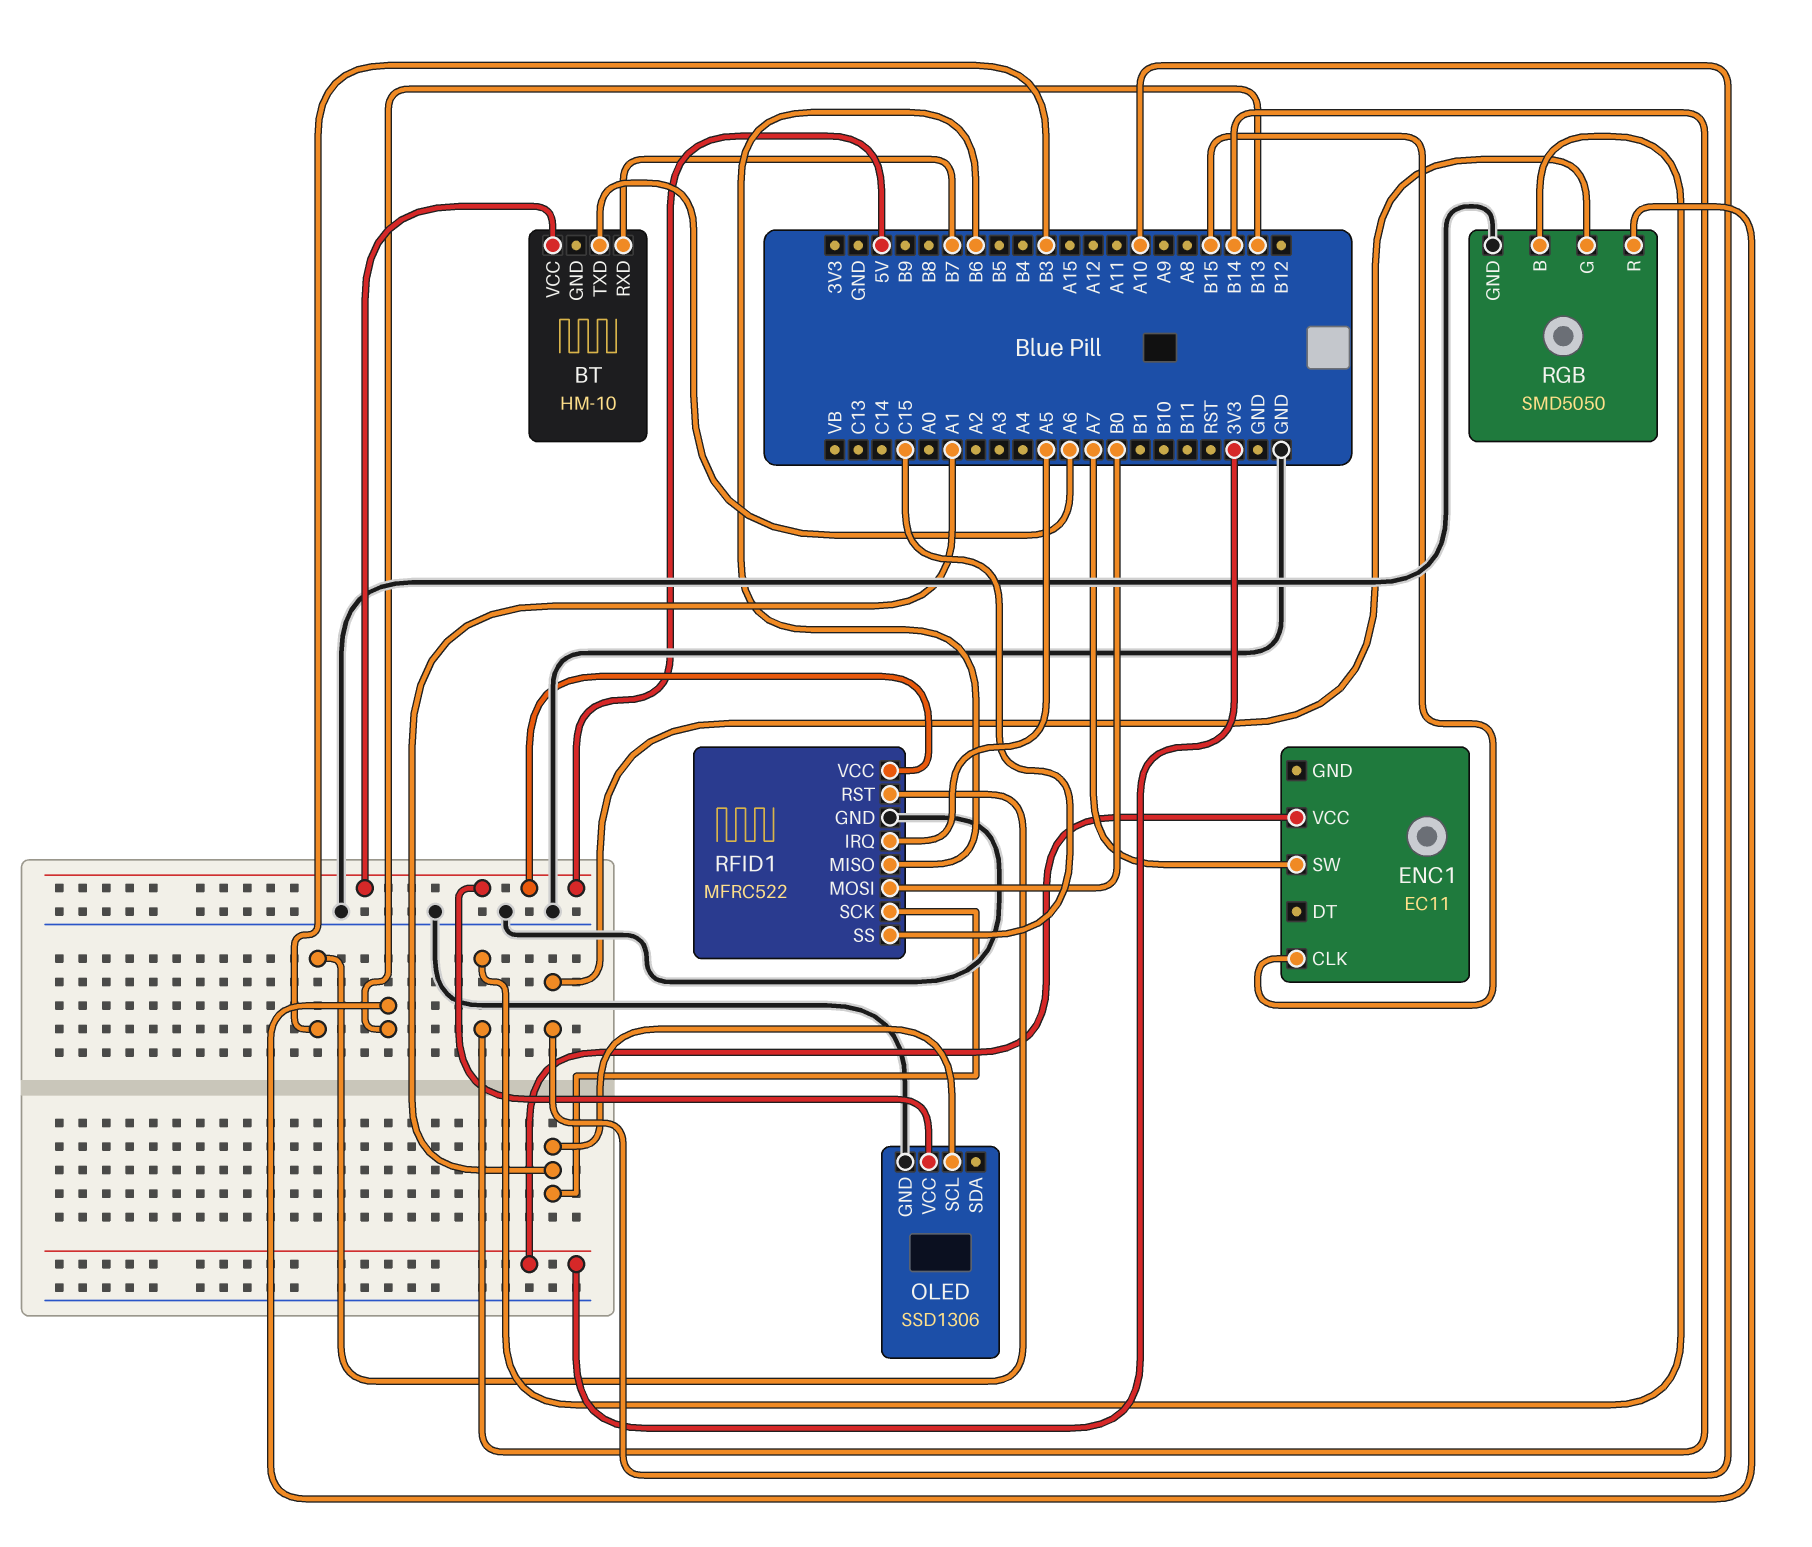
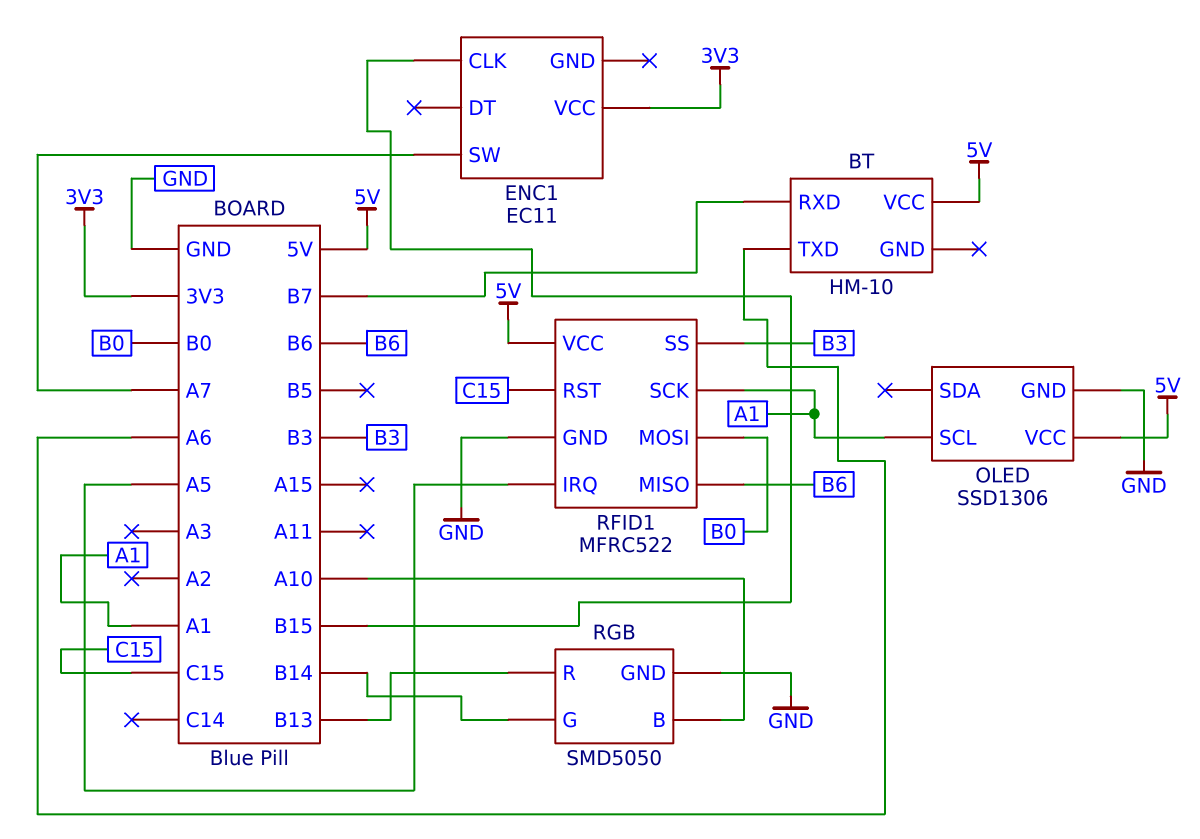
RFID1 pin RST: B3 -> C15
RFID1 pin SS: C15 -> B3
RGB pin B: B14 -> A10
RGB pin G: A10 -> B14

